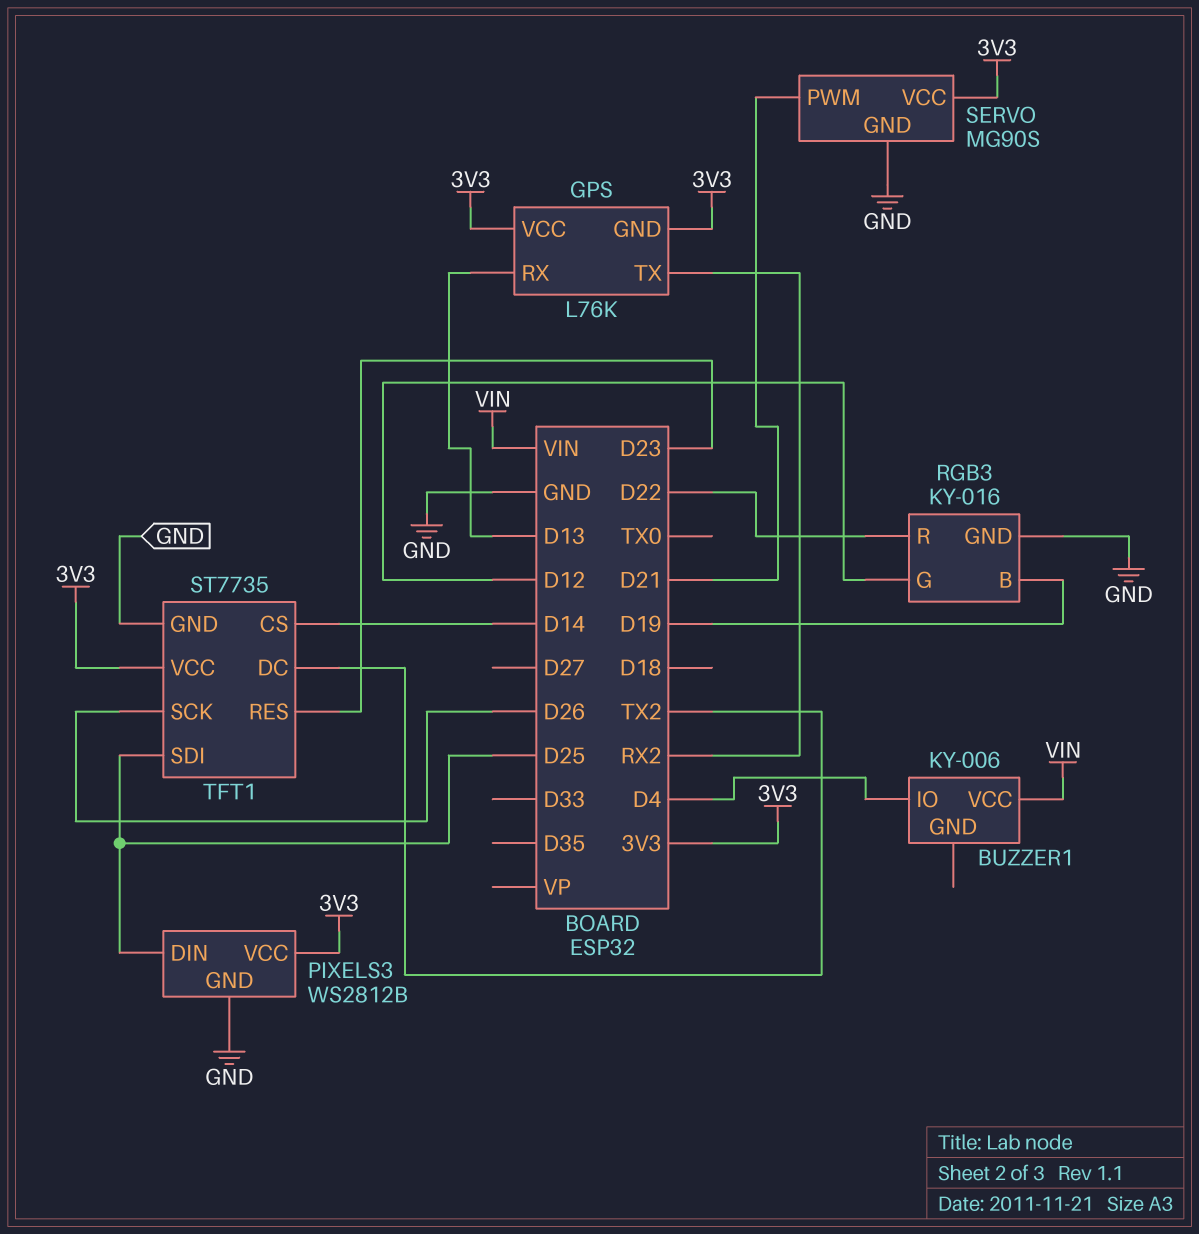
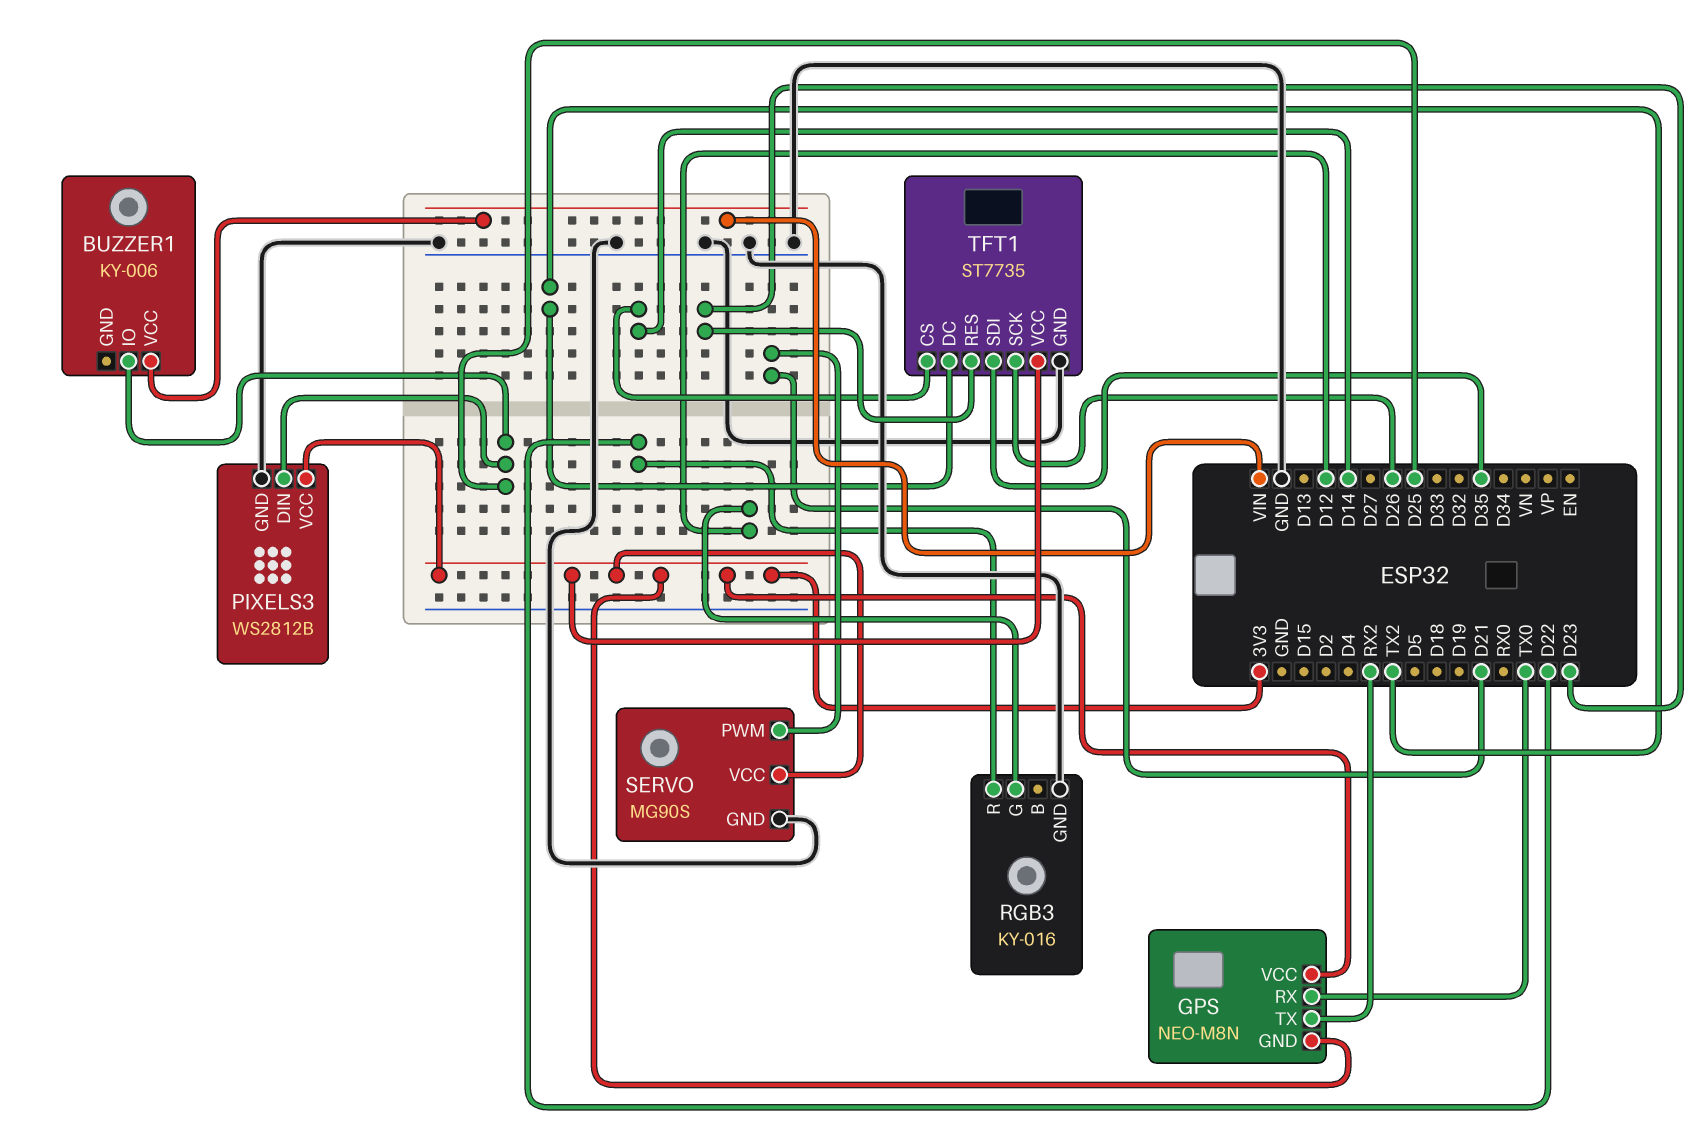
BUZZER1 pin IO: D4 -> D25
GPS: L76K -> NEO-M8N
GPS pin RX: D13 -> TX0
RGB3 pin B: D19 -> none
TFT1 pin SDI: D25 -> D35

